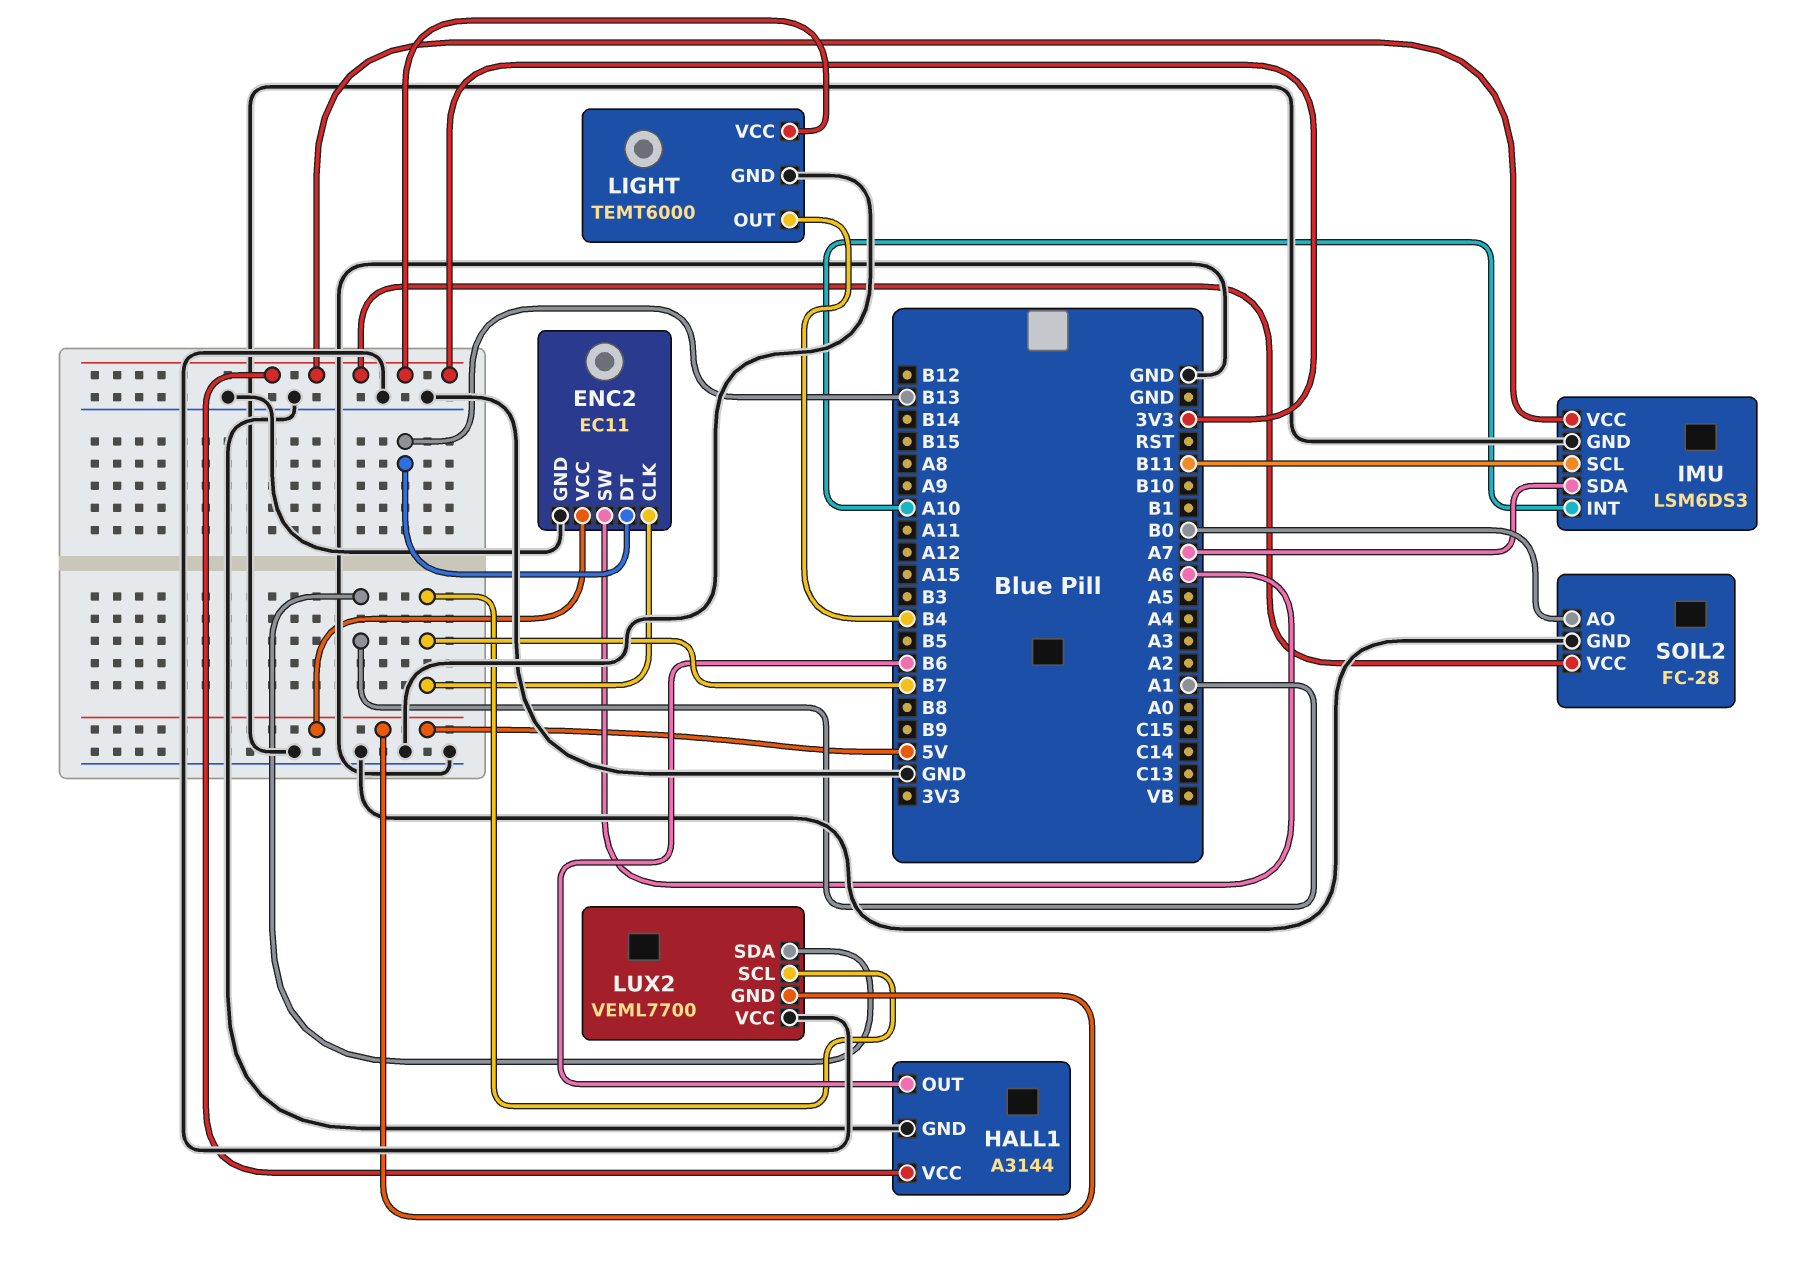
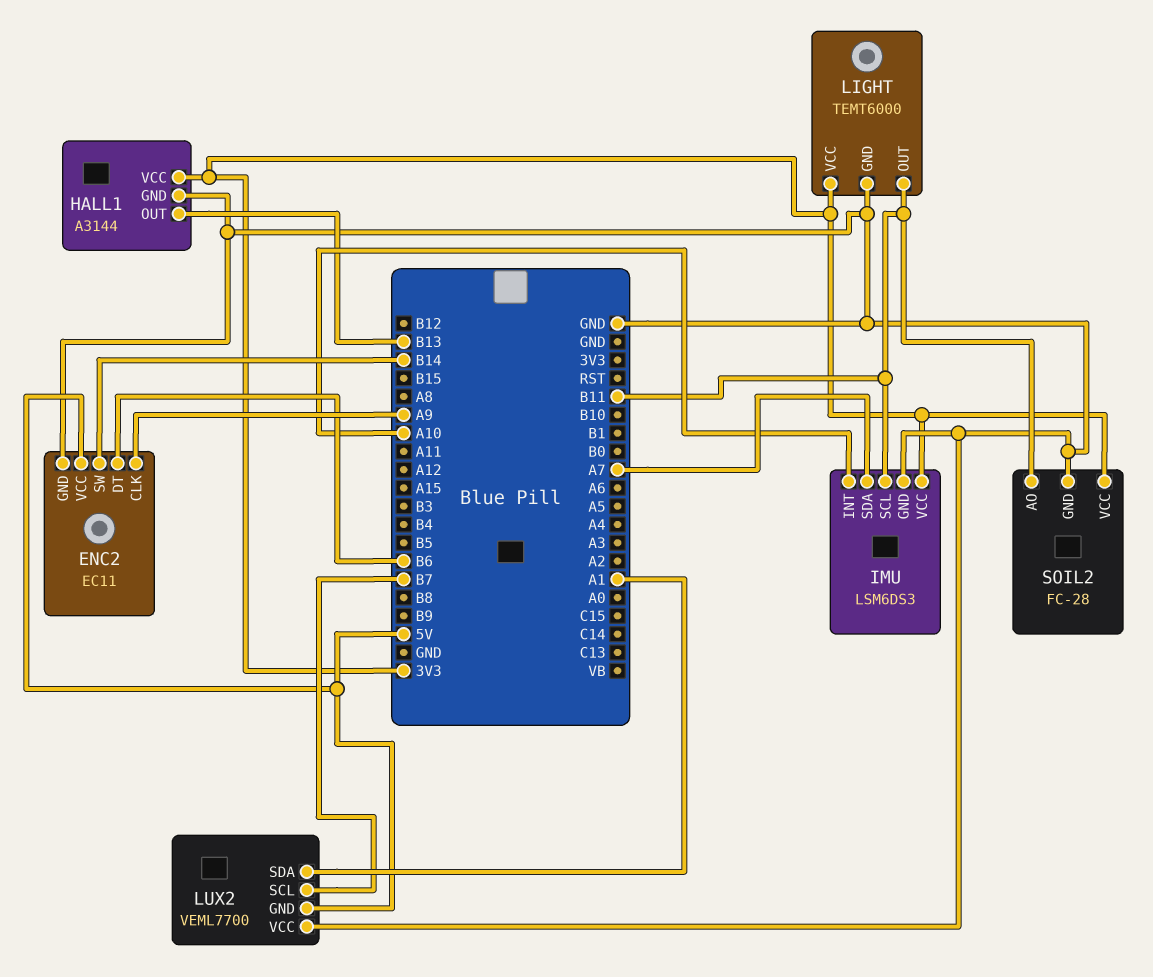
ENC2 pin CLK: B7 -> A9
ENC2 pin DT: B13 -> B6
ENC2 pin SW: A6 -> B14
HALL1 pin OUT: B6 -> B13
LIGHT pin OUT: B4 -> B11
SOIL2 pin AO: B0 -> B11

